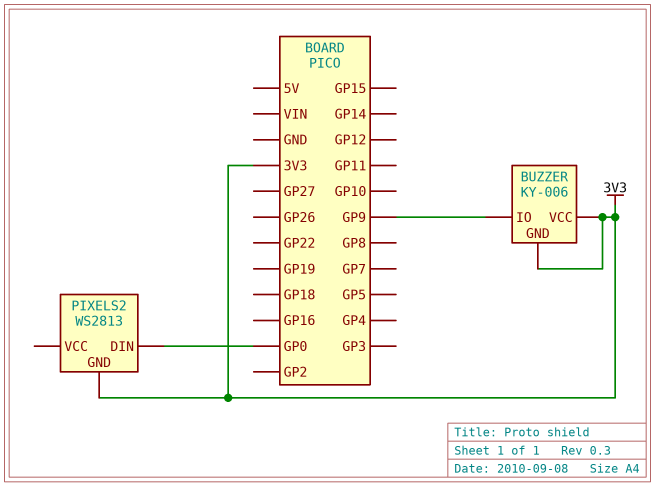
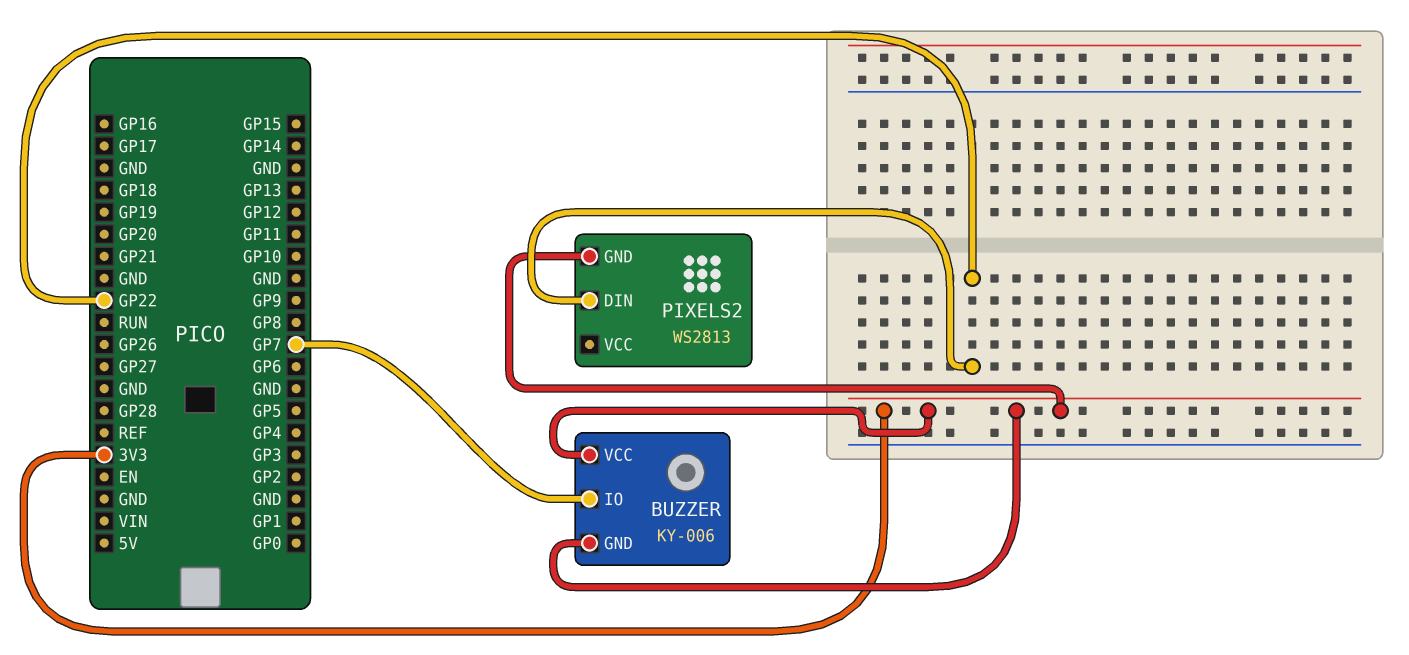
BUZZER pin IO: GP9 -> GP7
PIXELS2 pin DIN: GP0 -> GP22

